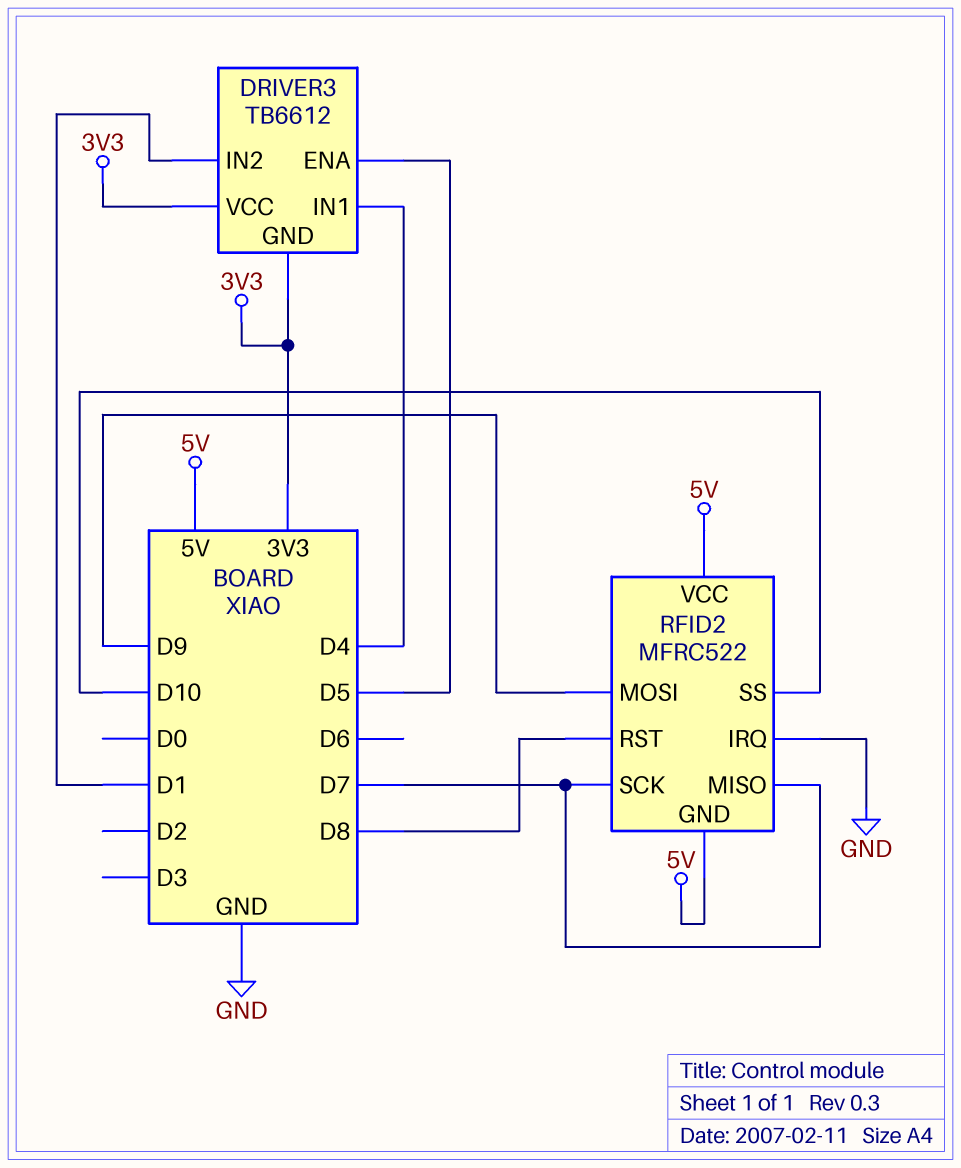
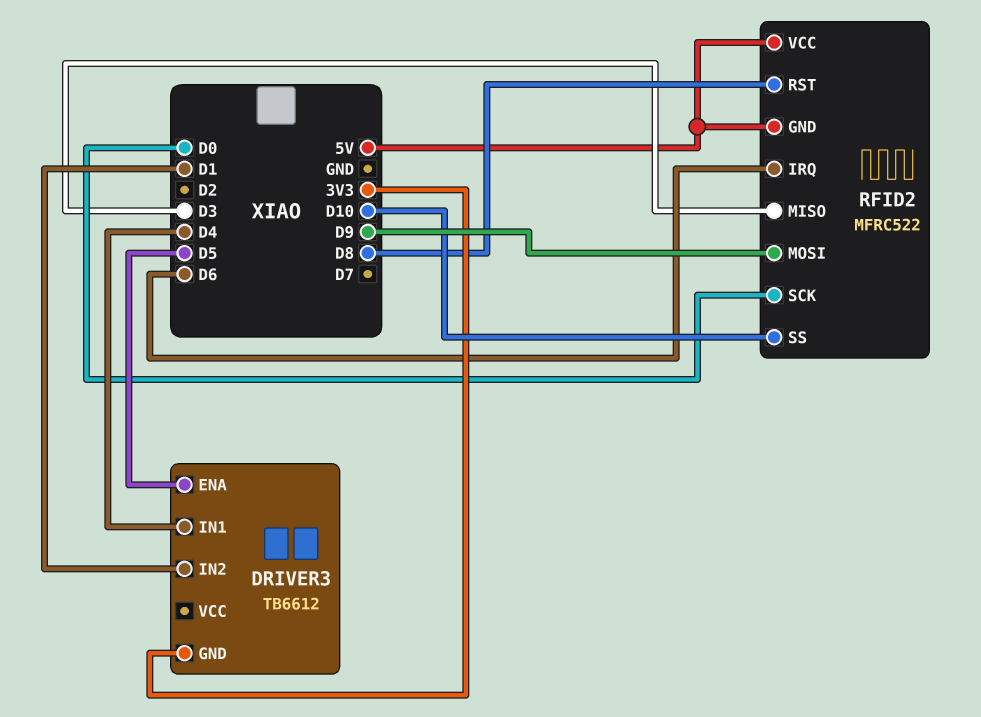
DRIVER3 pin VCC: 3V3 -> none
RFID2 pin IRQ: GND -> D6
RFID2 pin MISO: D7 -> D3
RFID2 pin SCK: D7 -> D0

